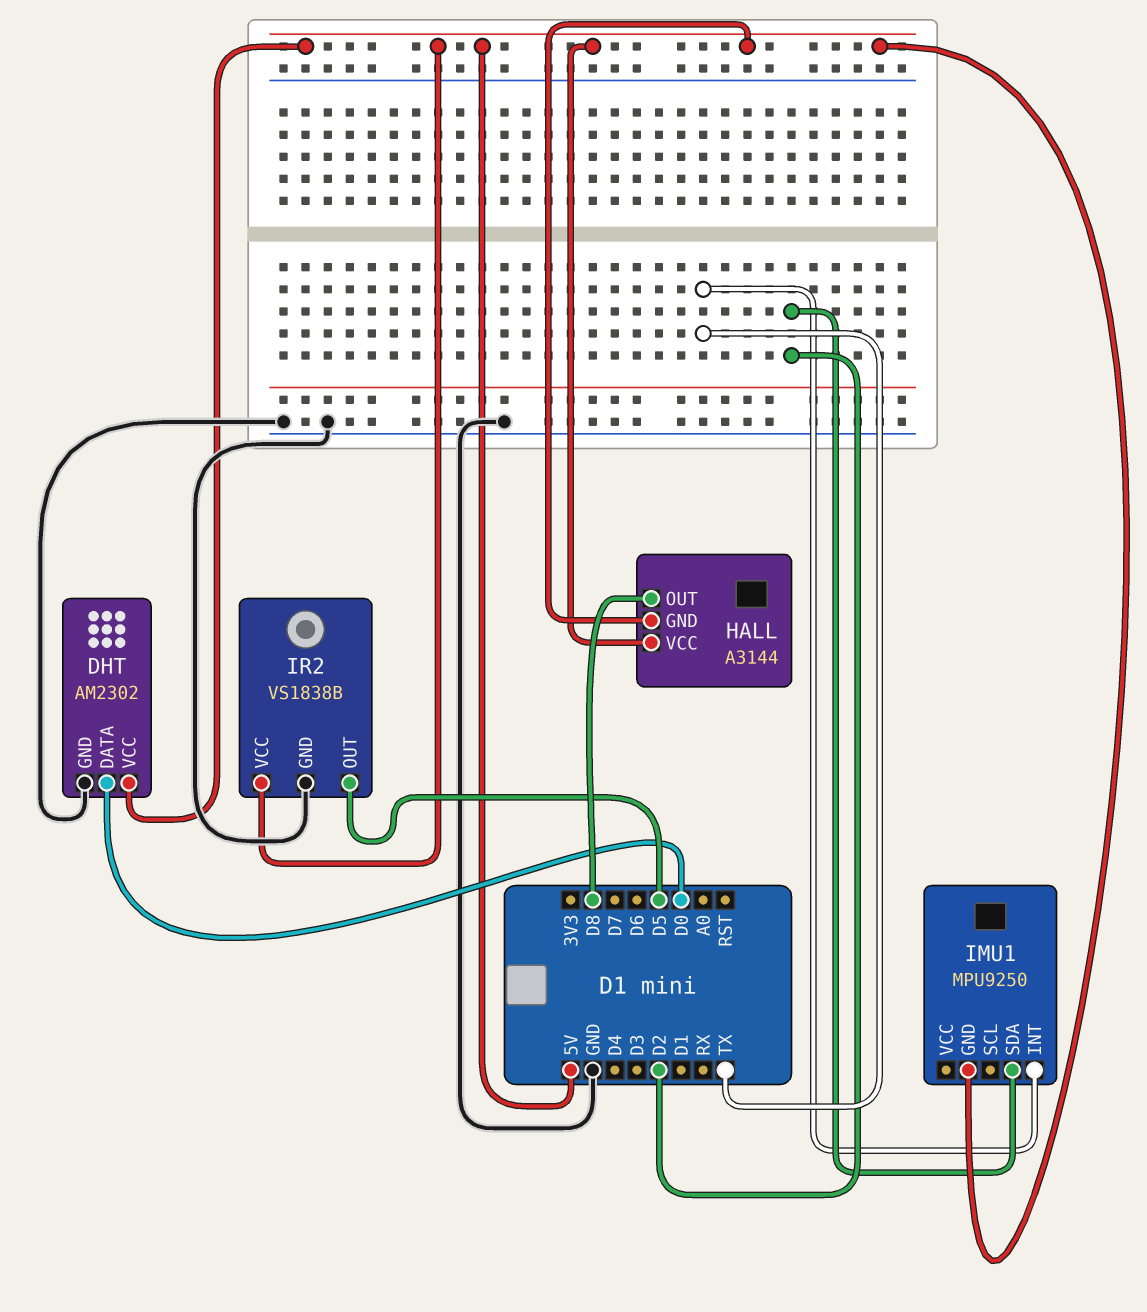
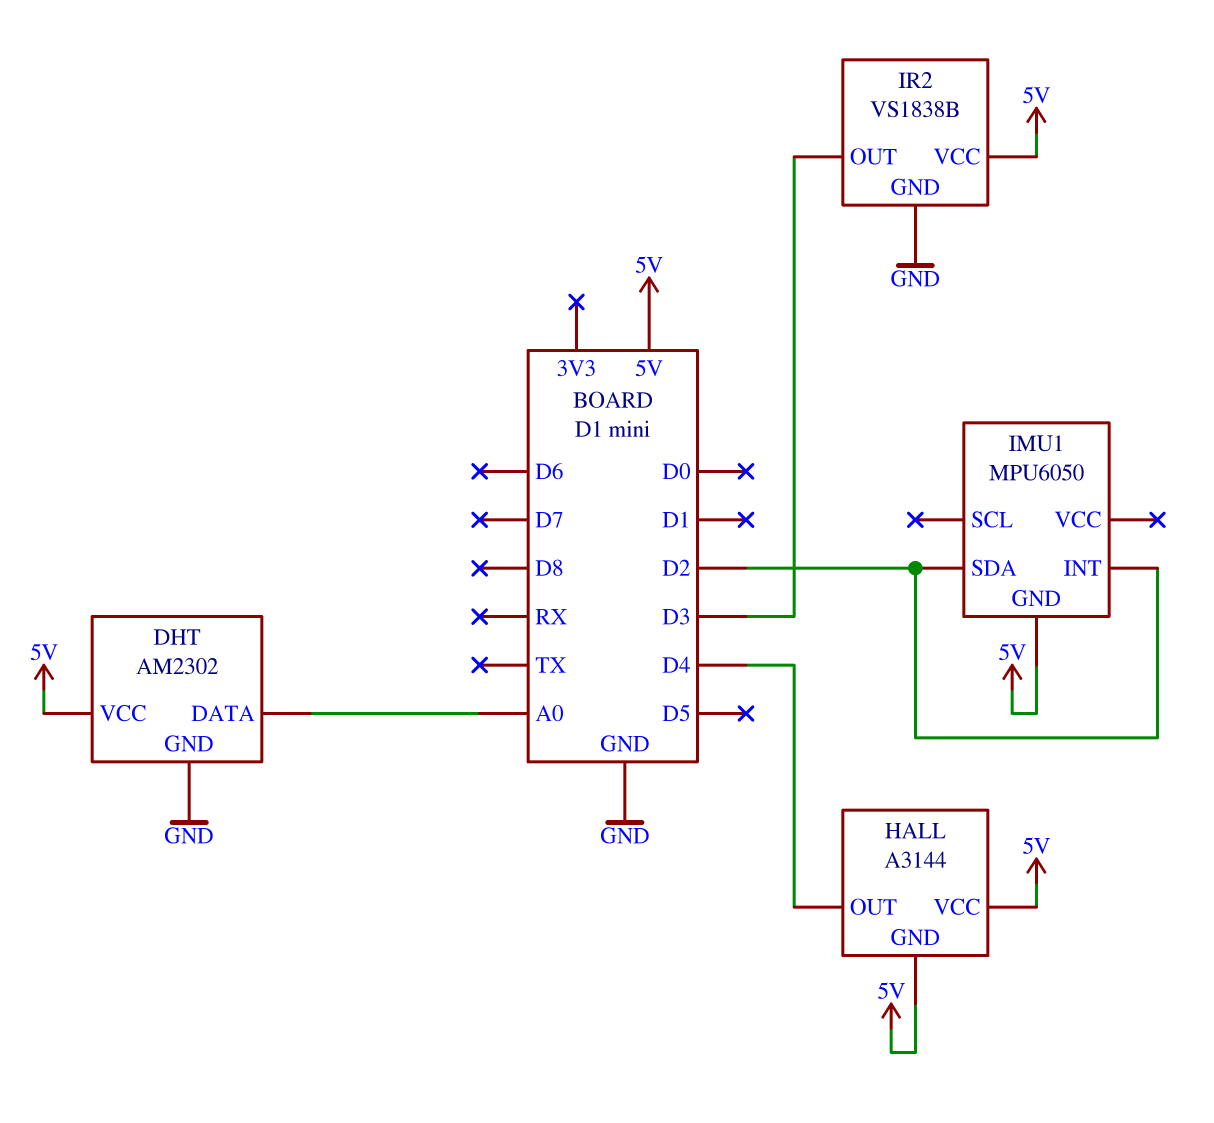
DHT pin DATA: D0 -> A0
HALL pin OUT: D8 -> D4
IMU1: MPU9250 -> MPU6050
IMU1 pin INT: TX -> D2
IR2 pin OUT: D5 -> D3

